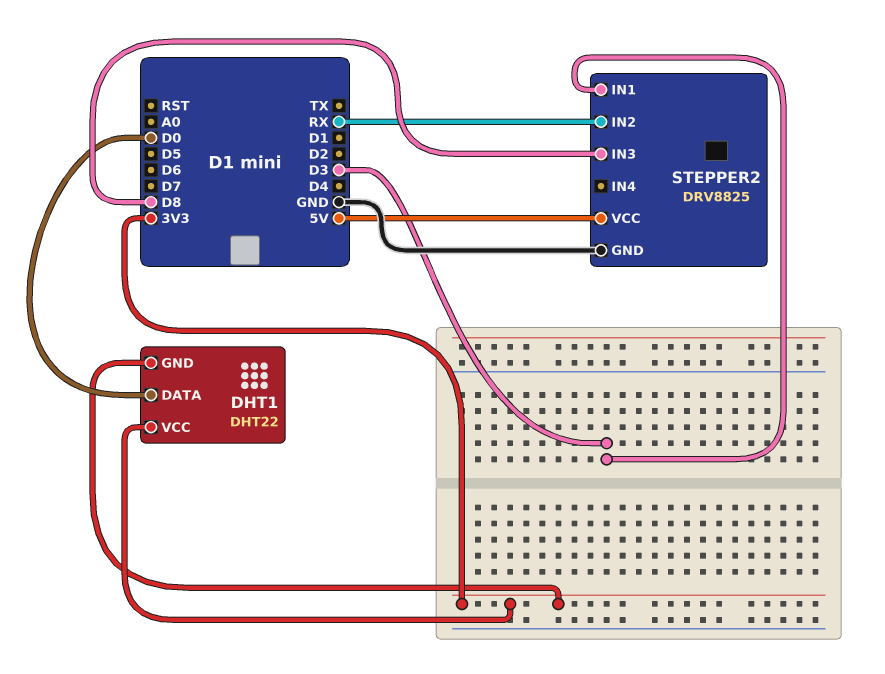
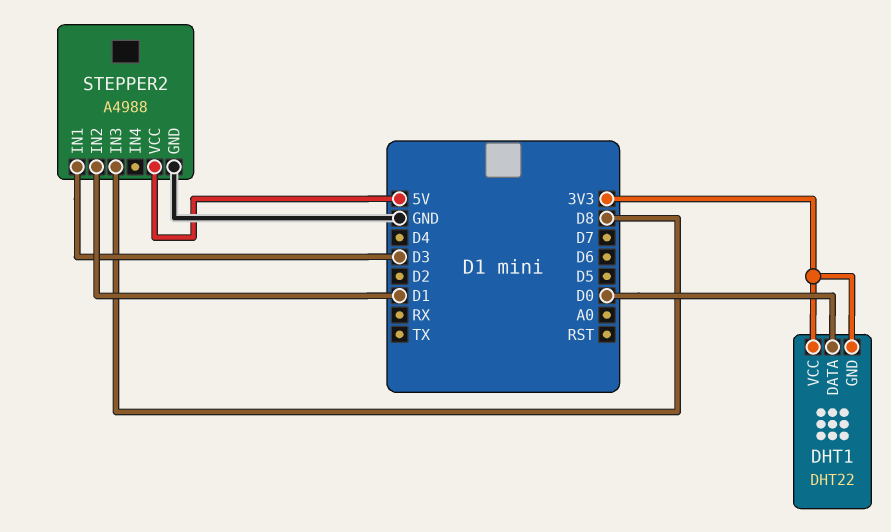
STEPPER2: DRV8825 -> A4988
STEPPER2 pin IN2: RX -> D1

